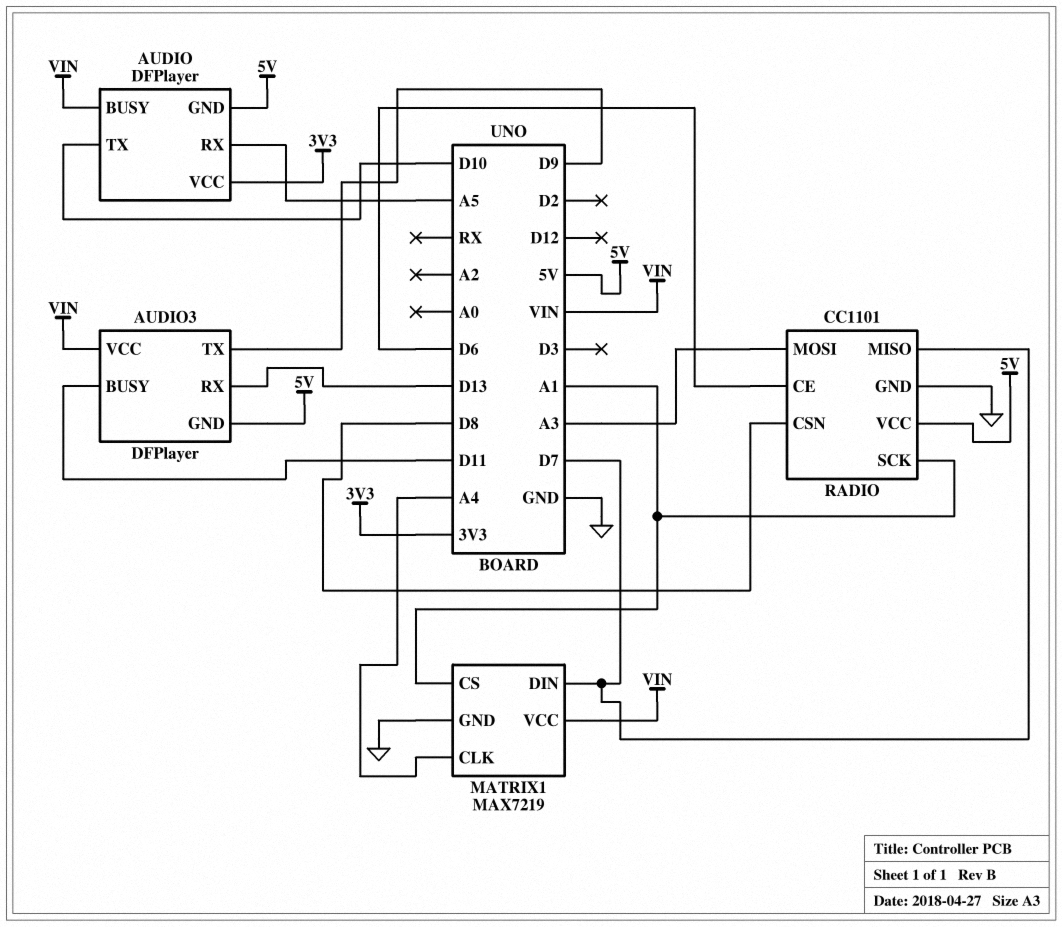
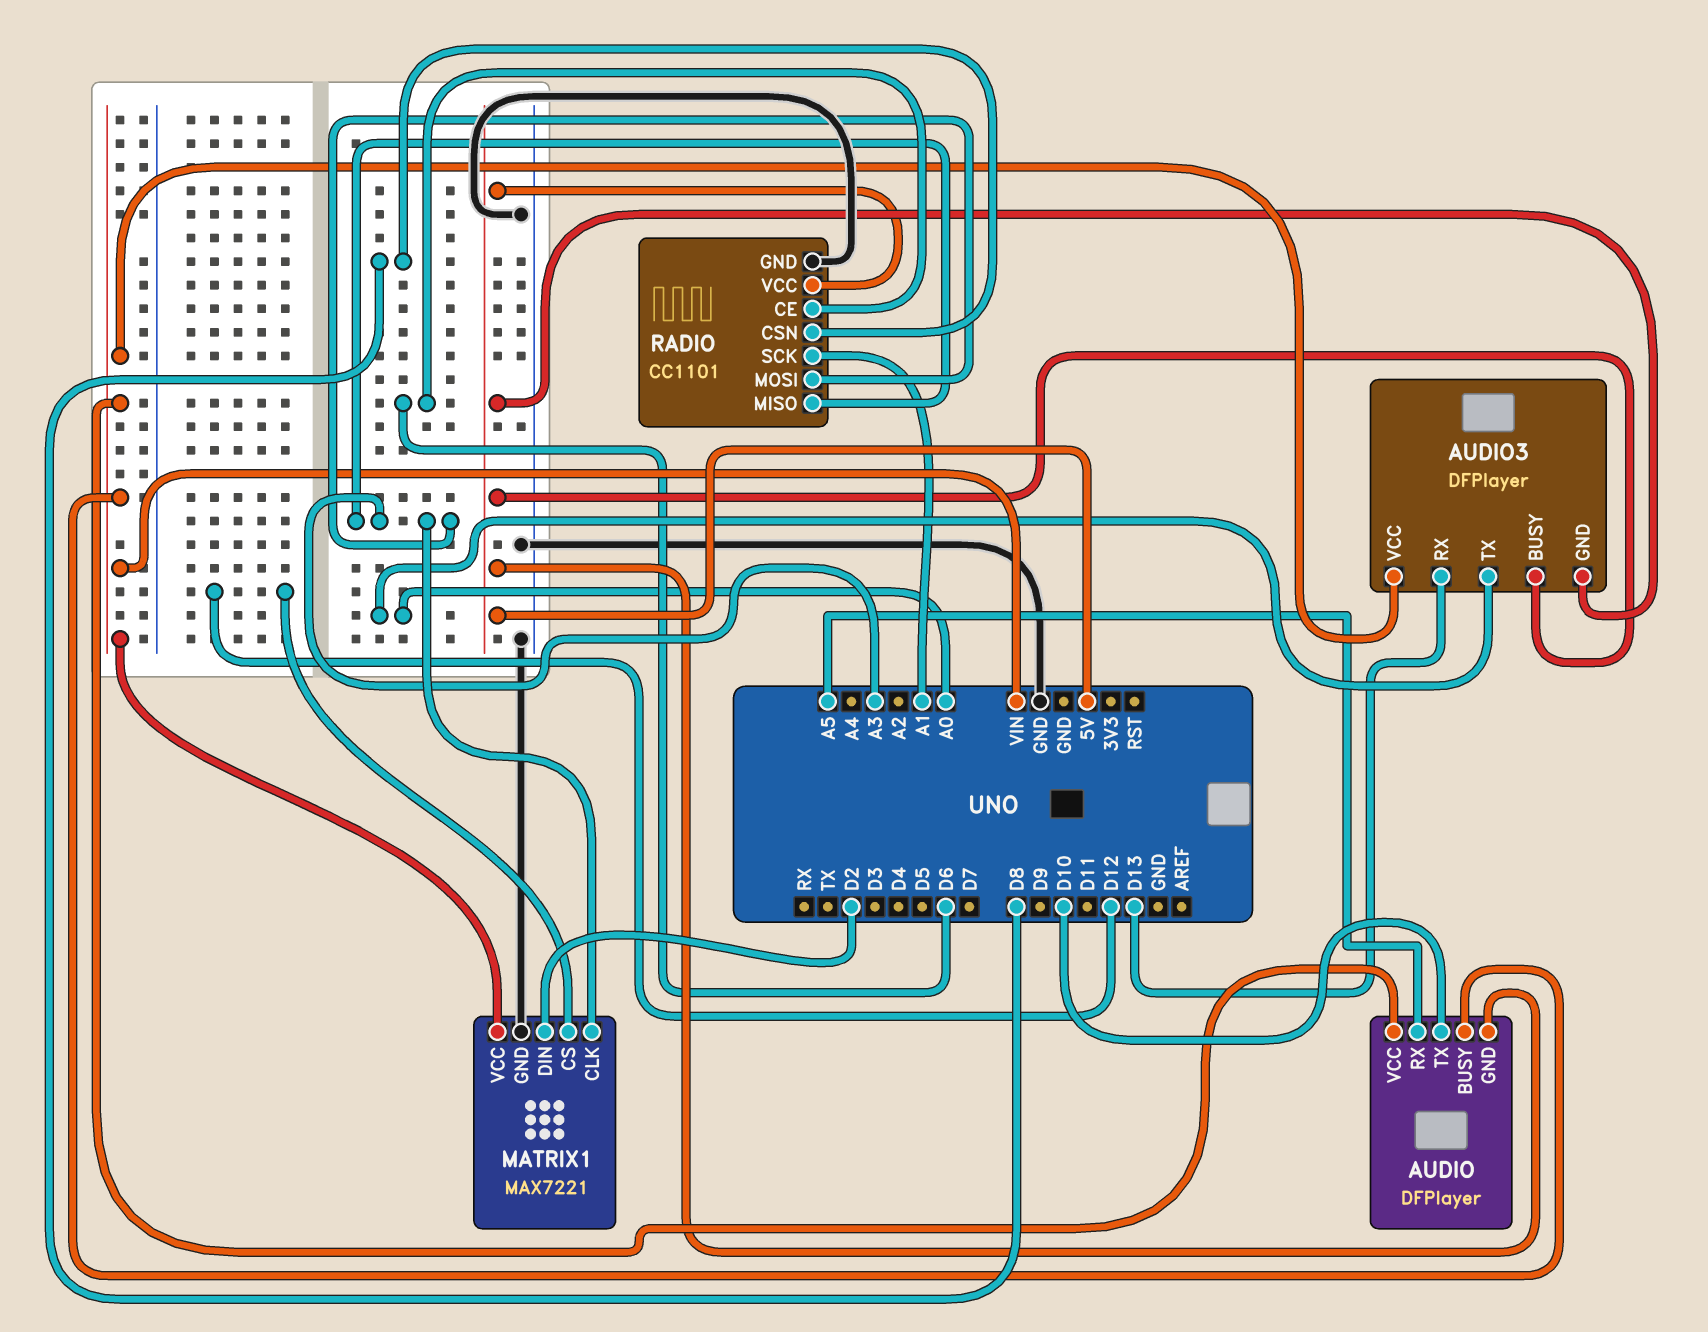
AUDIO pin VCC: 3V3 -> VIN
AUDIO3 pin BUSY: D11 -> 5V
AUDIO3 pin TX: D9 -> A0
MATRIX1: MAX7219 -> MAX7221
MATRIX1 pin CLK: A4 -> A3
MATRIX1 pin CS: A1 -> D12
MATRIX1 pin DIN: D7 -> D2
RADIO pin MISO: D7 -> A3

